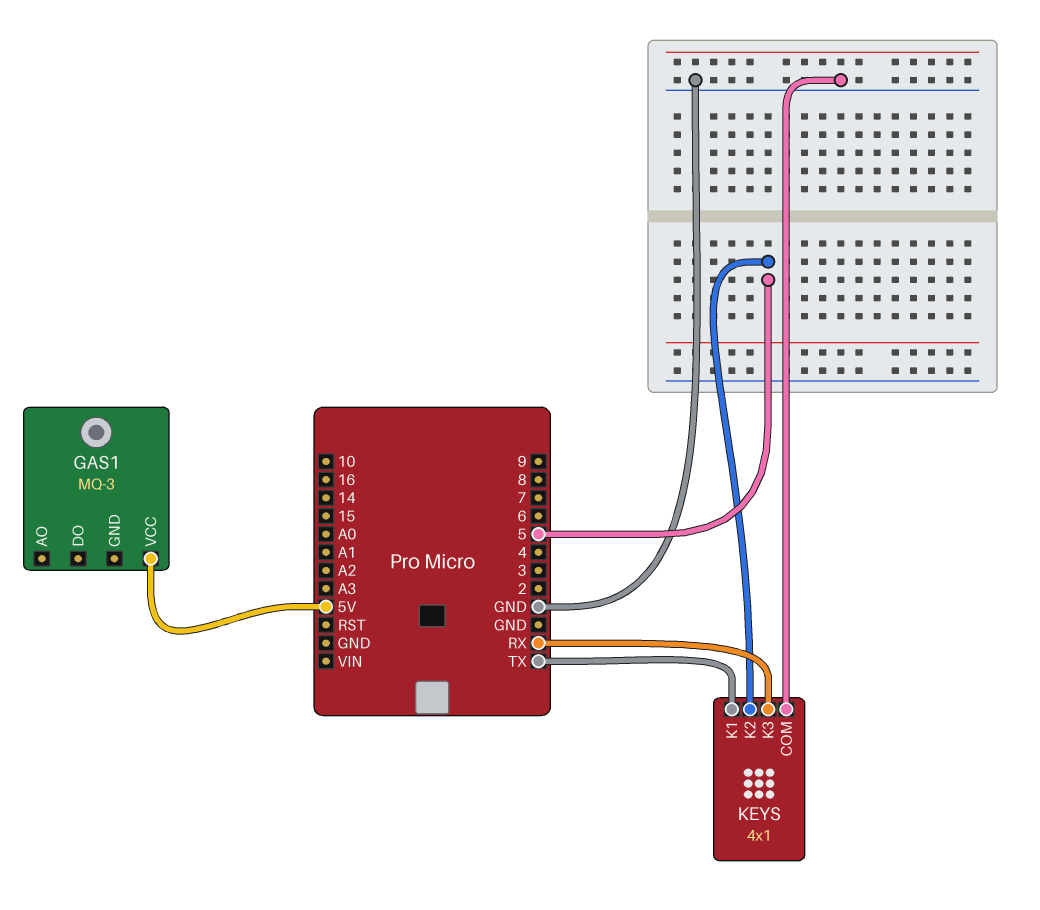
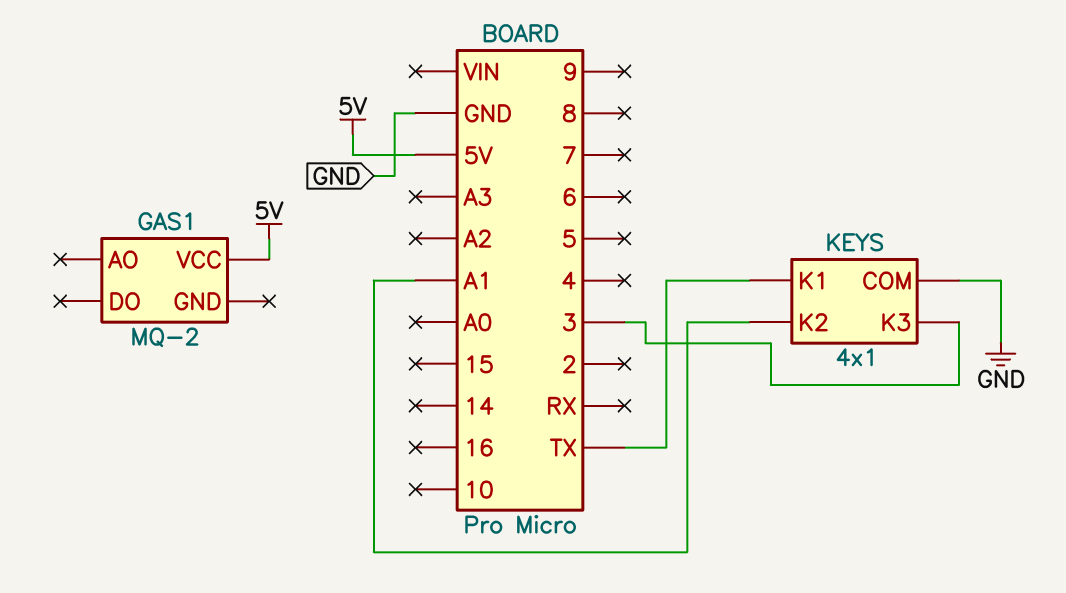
GAS1: MQ-3 -> MQ-2
KEYS pin K2: 5 -> A1
KEYS pin K3: RX -> 3

